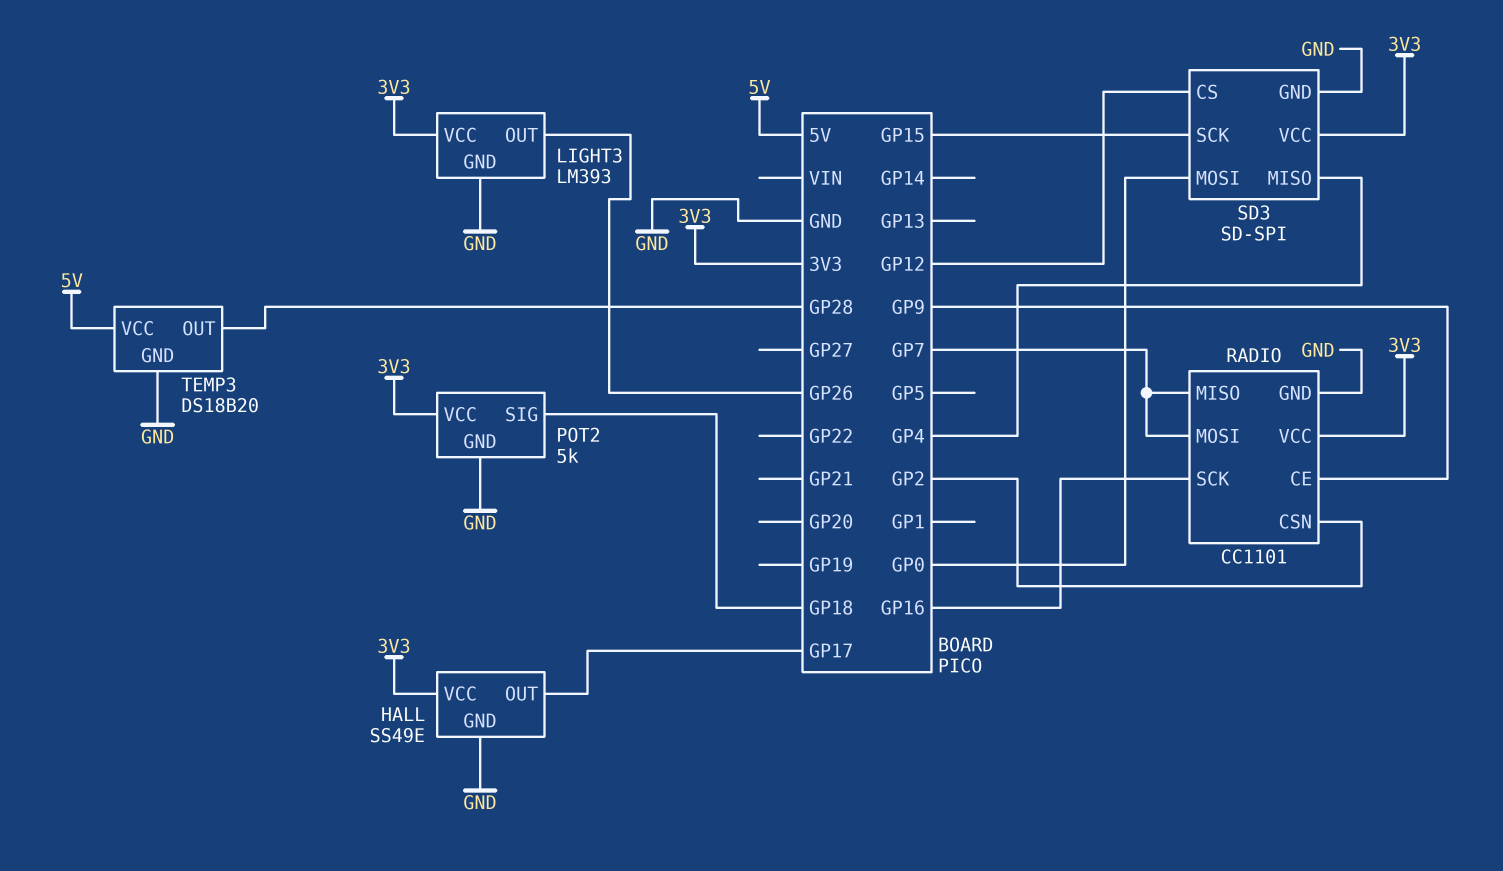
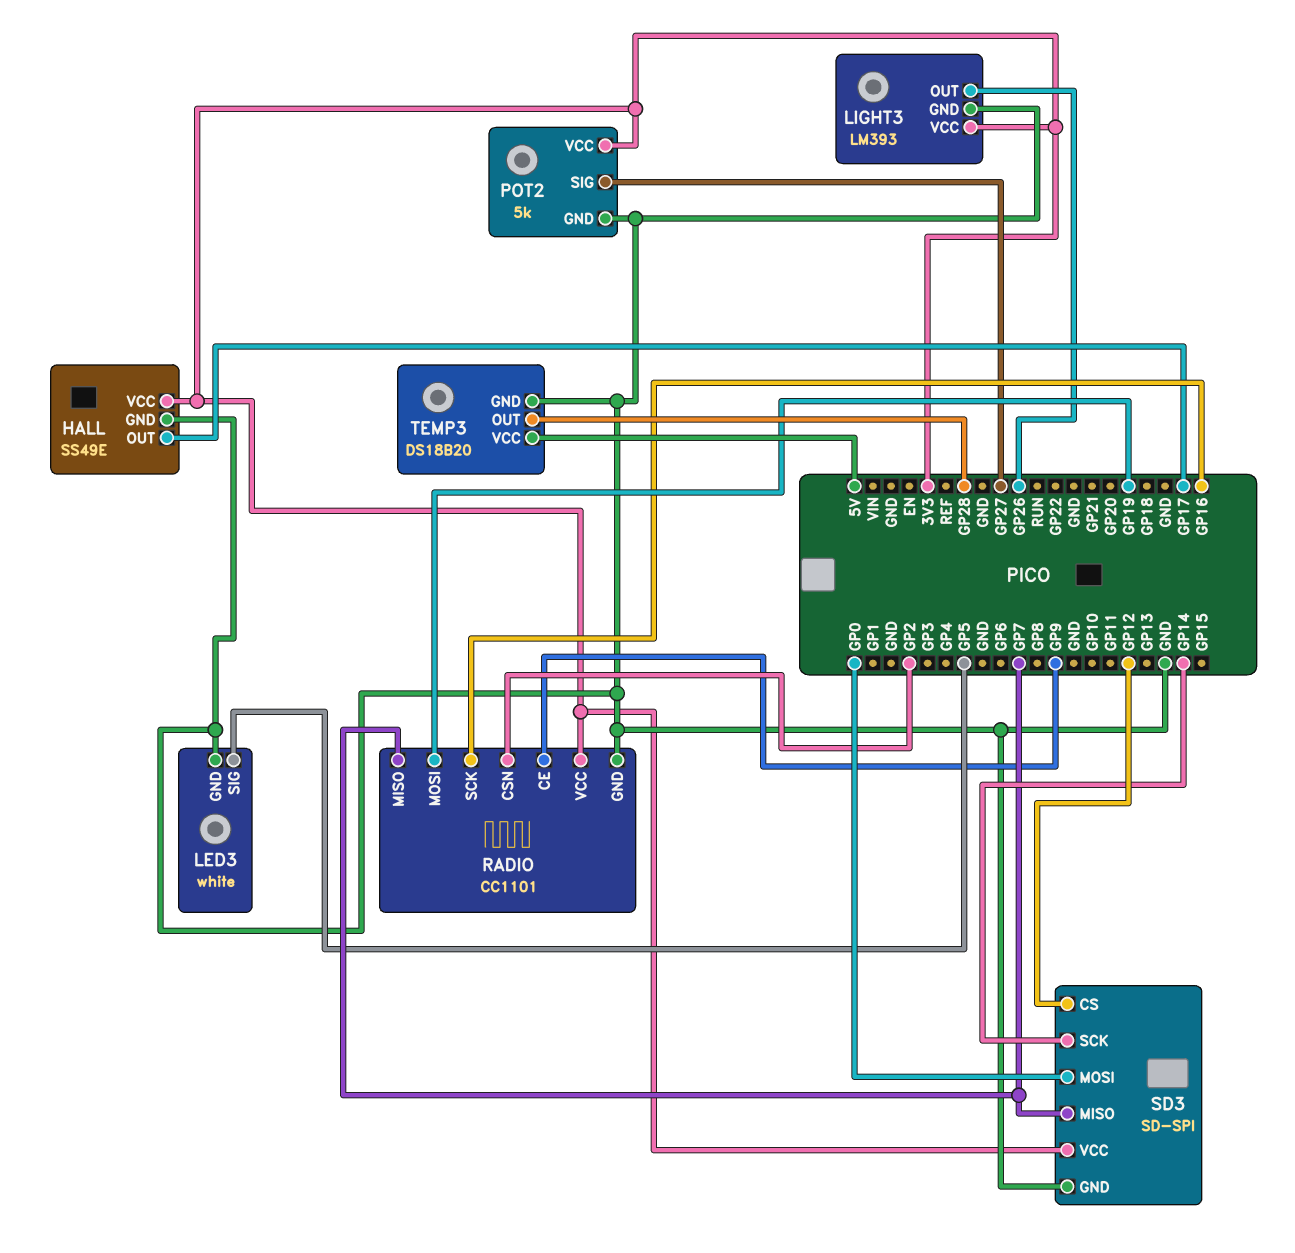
LED3: none -> white
LED3 pin GND: none -> GND
LED3 pin SIG: none -> GP5
POT2 pin SIG: GP18 -> GP27
RADIO pin MOSI: GP7 -> GP19
SD3 pin MISO: GP4 -> GP7
SD3 pin SCK: GP15 -> GP14

